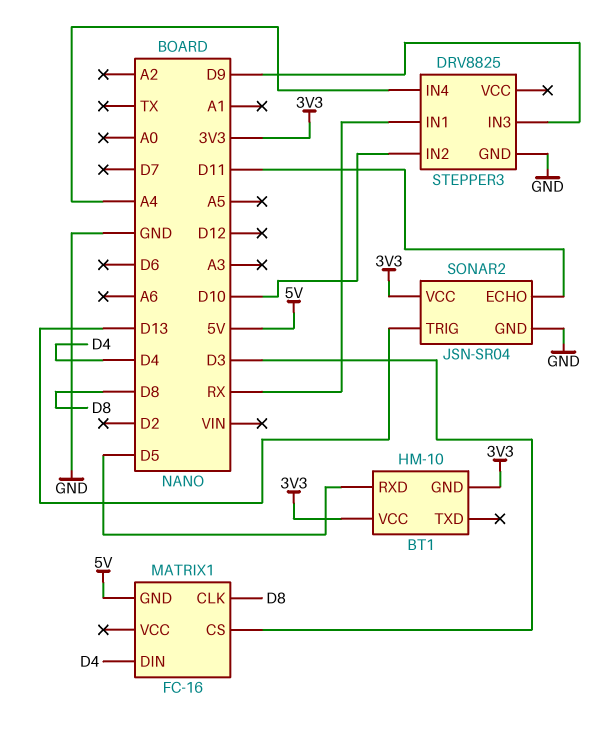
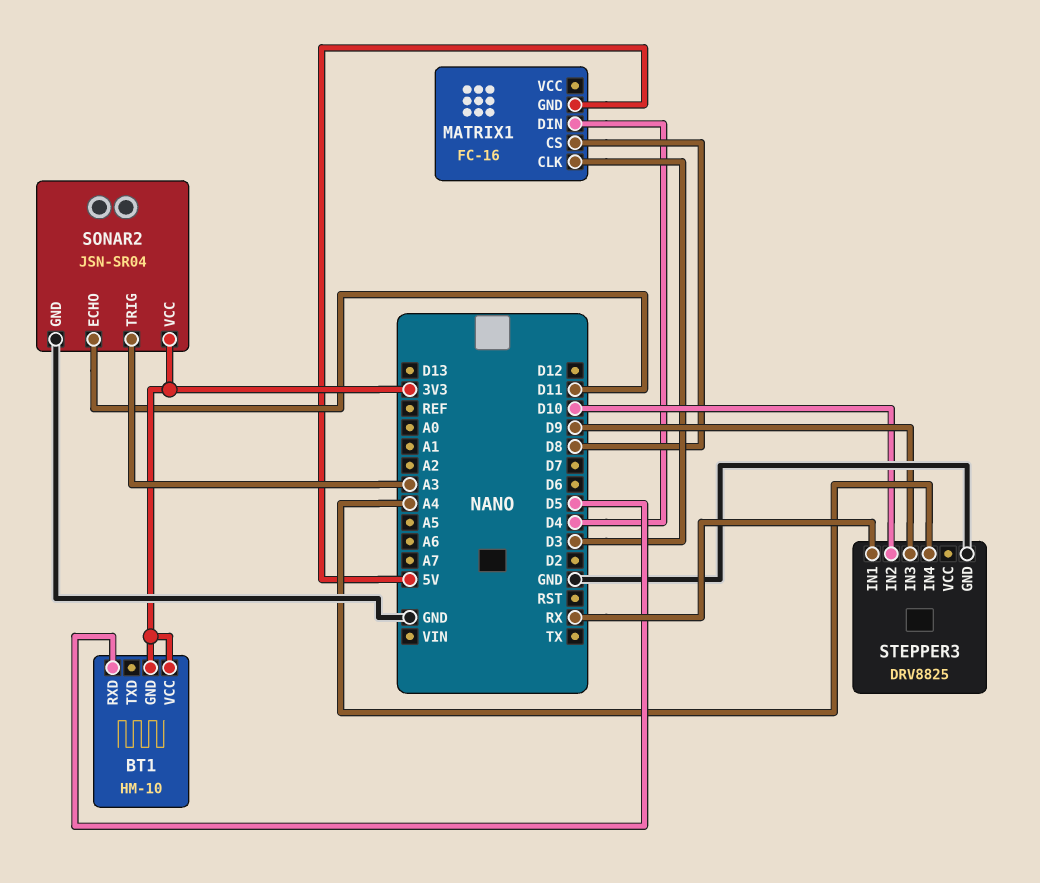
MATRIX1 pin CLK: D8 -> D3
MATRIX1 pin CS: D3 -> D8
SONAR2 pin TRIG: D13 -> A3

